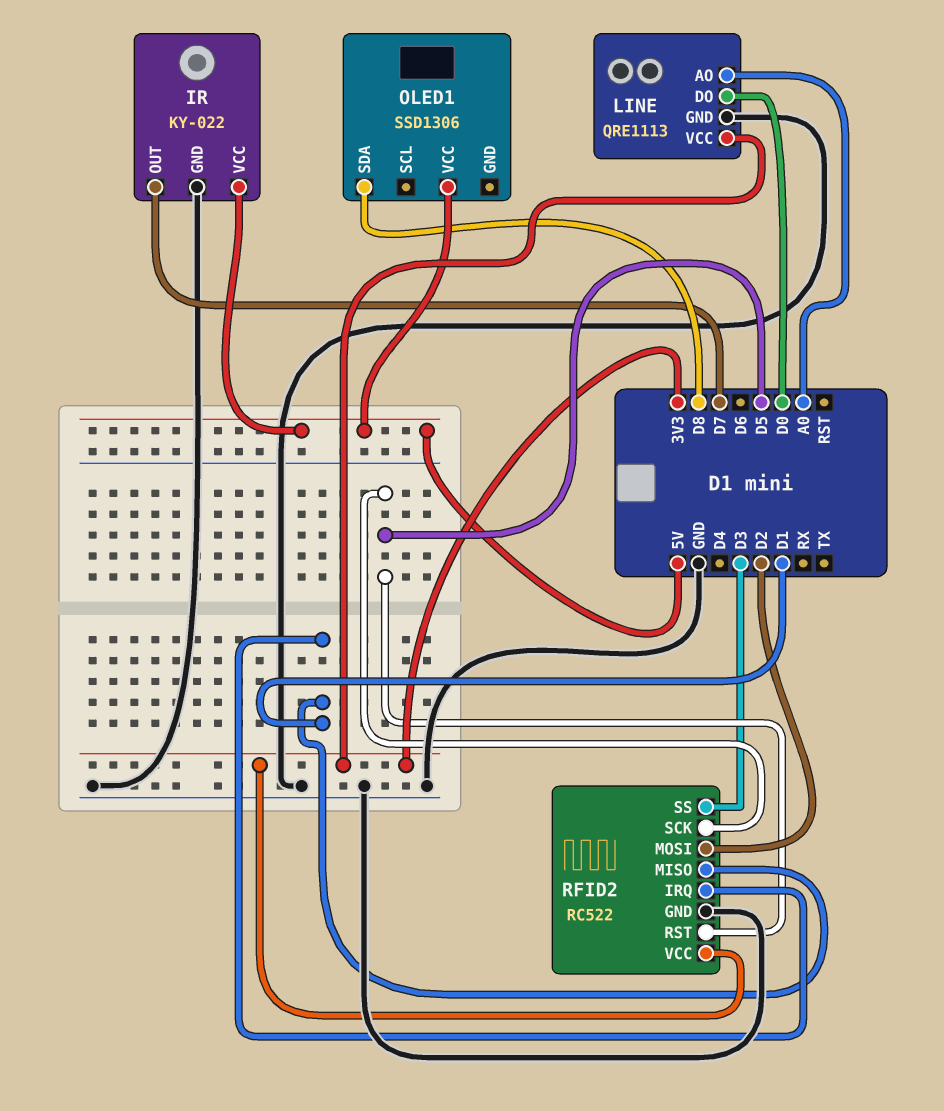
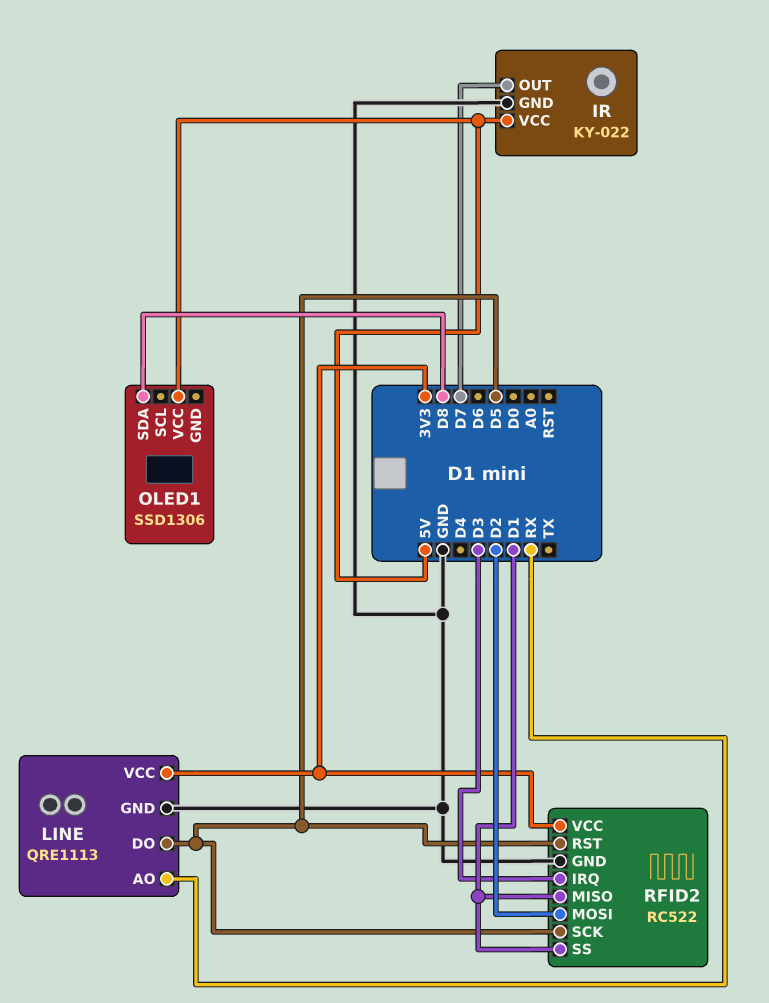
LINE pin AO: A0 -> RX
LINE pin DO: D0 -> D5
RFID2 pin IRQ: D1 -> D3
RFID2 pin SS: D3 -> D1

